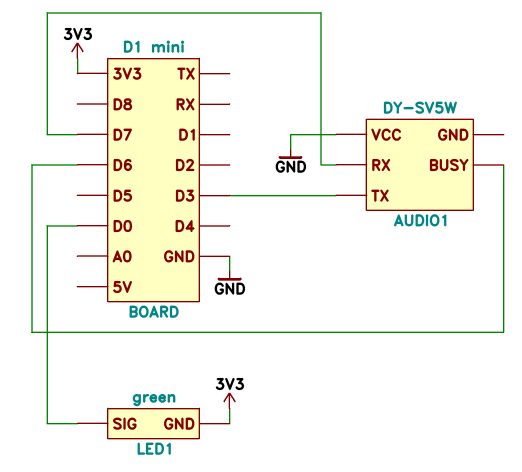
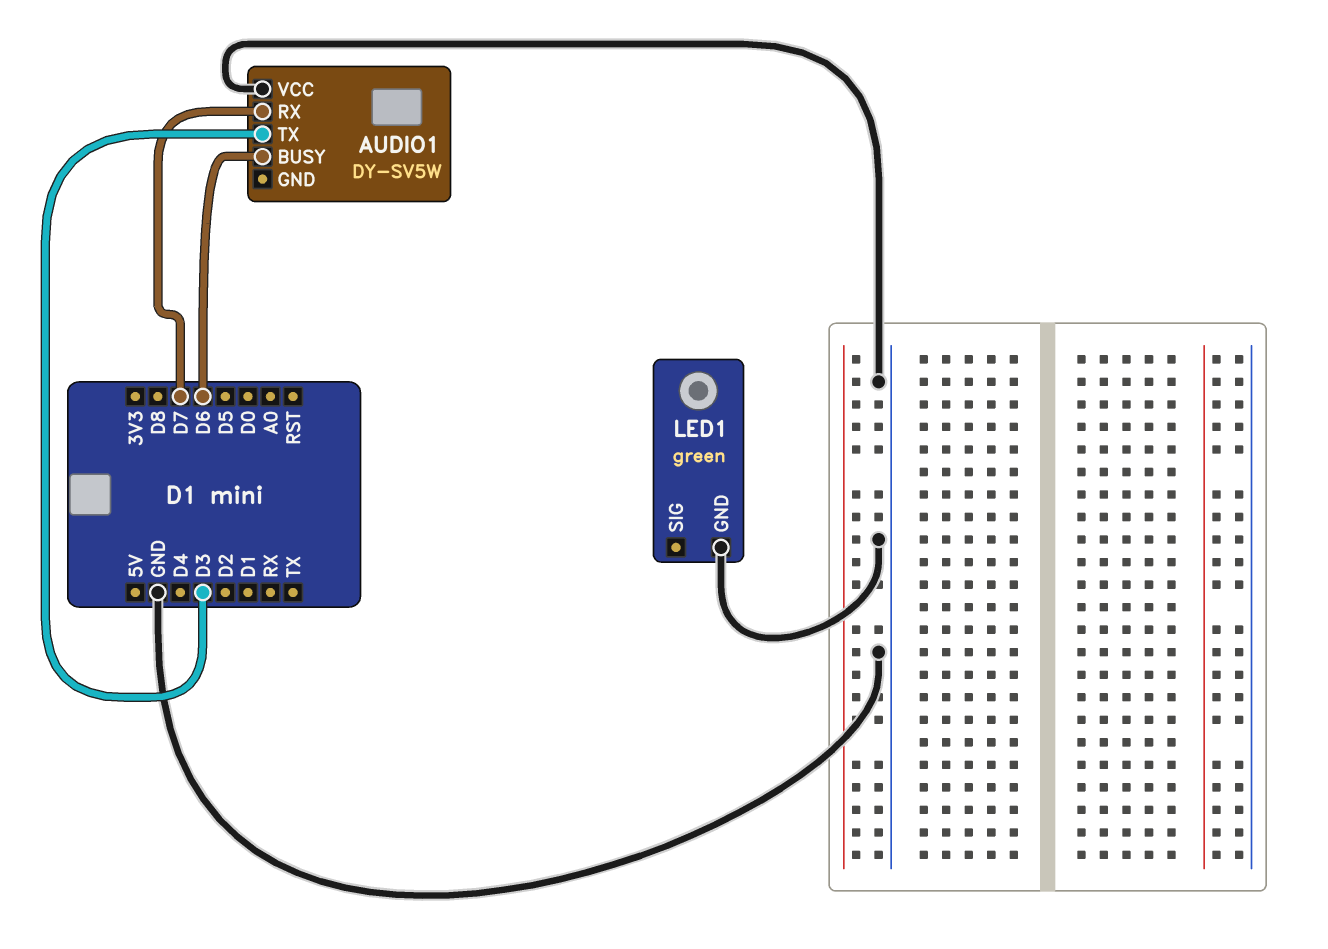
LED1 pin GND: 3V3 -> GND
LED1 pin SIG: D0 -> none

